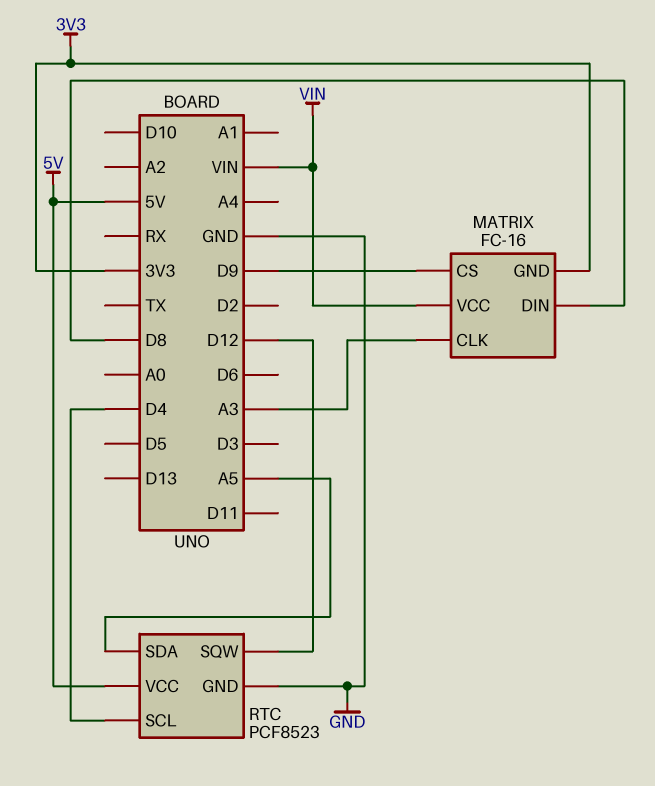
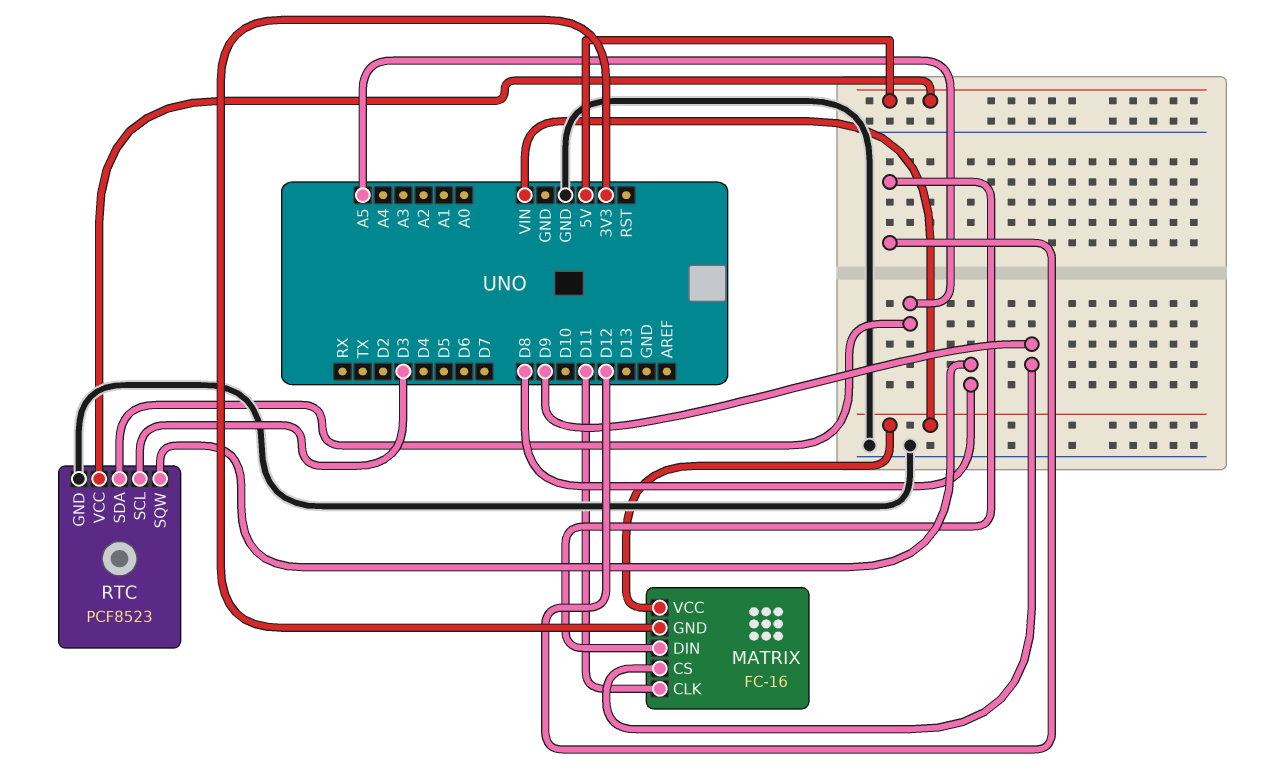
MATRIX pin CLK: A3 -> D11
MATRIX pin DIN: D8 -> D12
RTC pin SCL: D4 -> D3
RTC pin SQW: D12 -> D8

